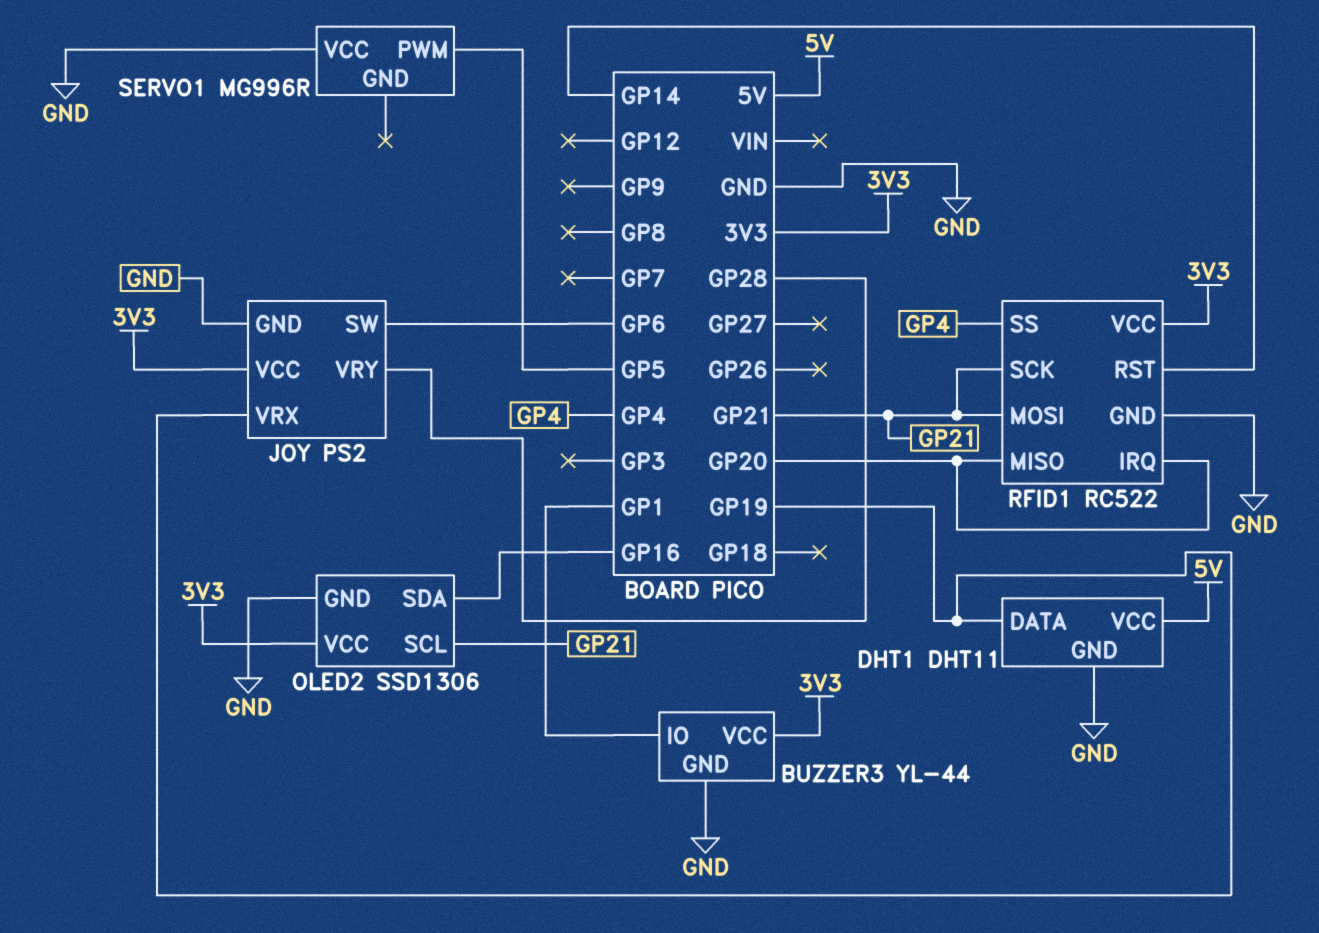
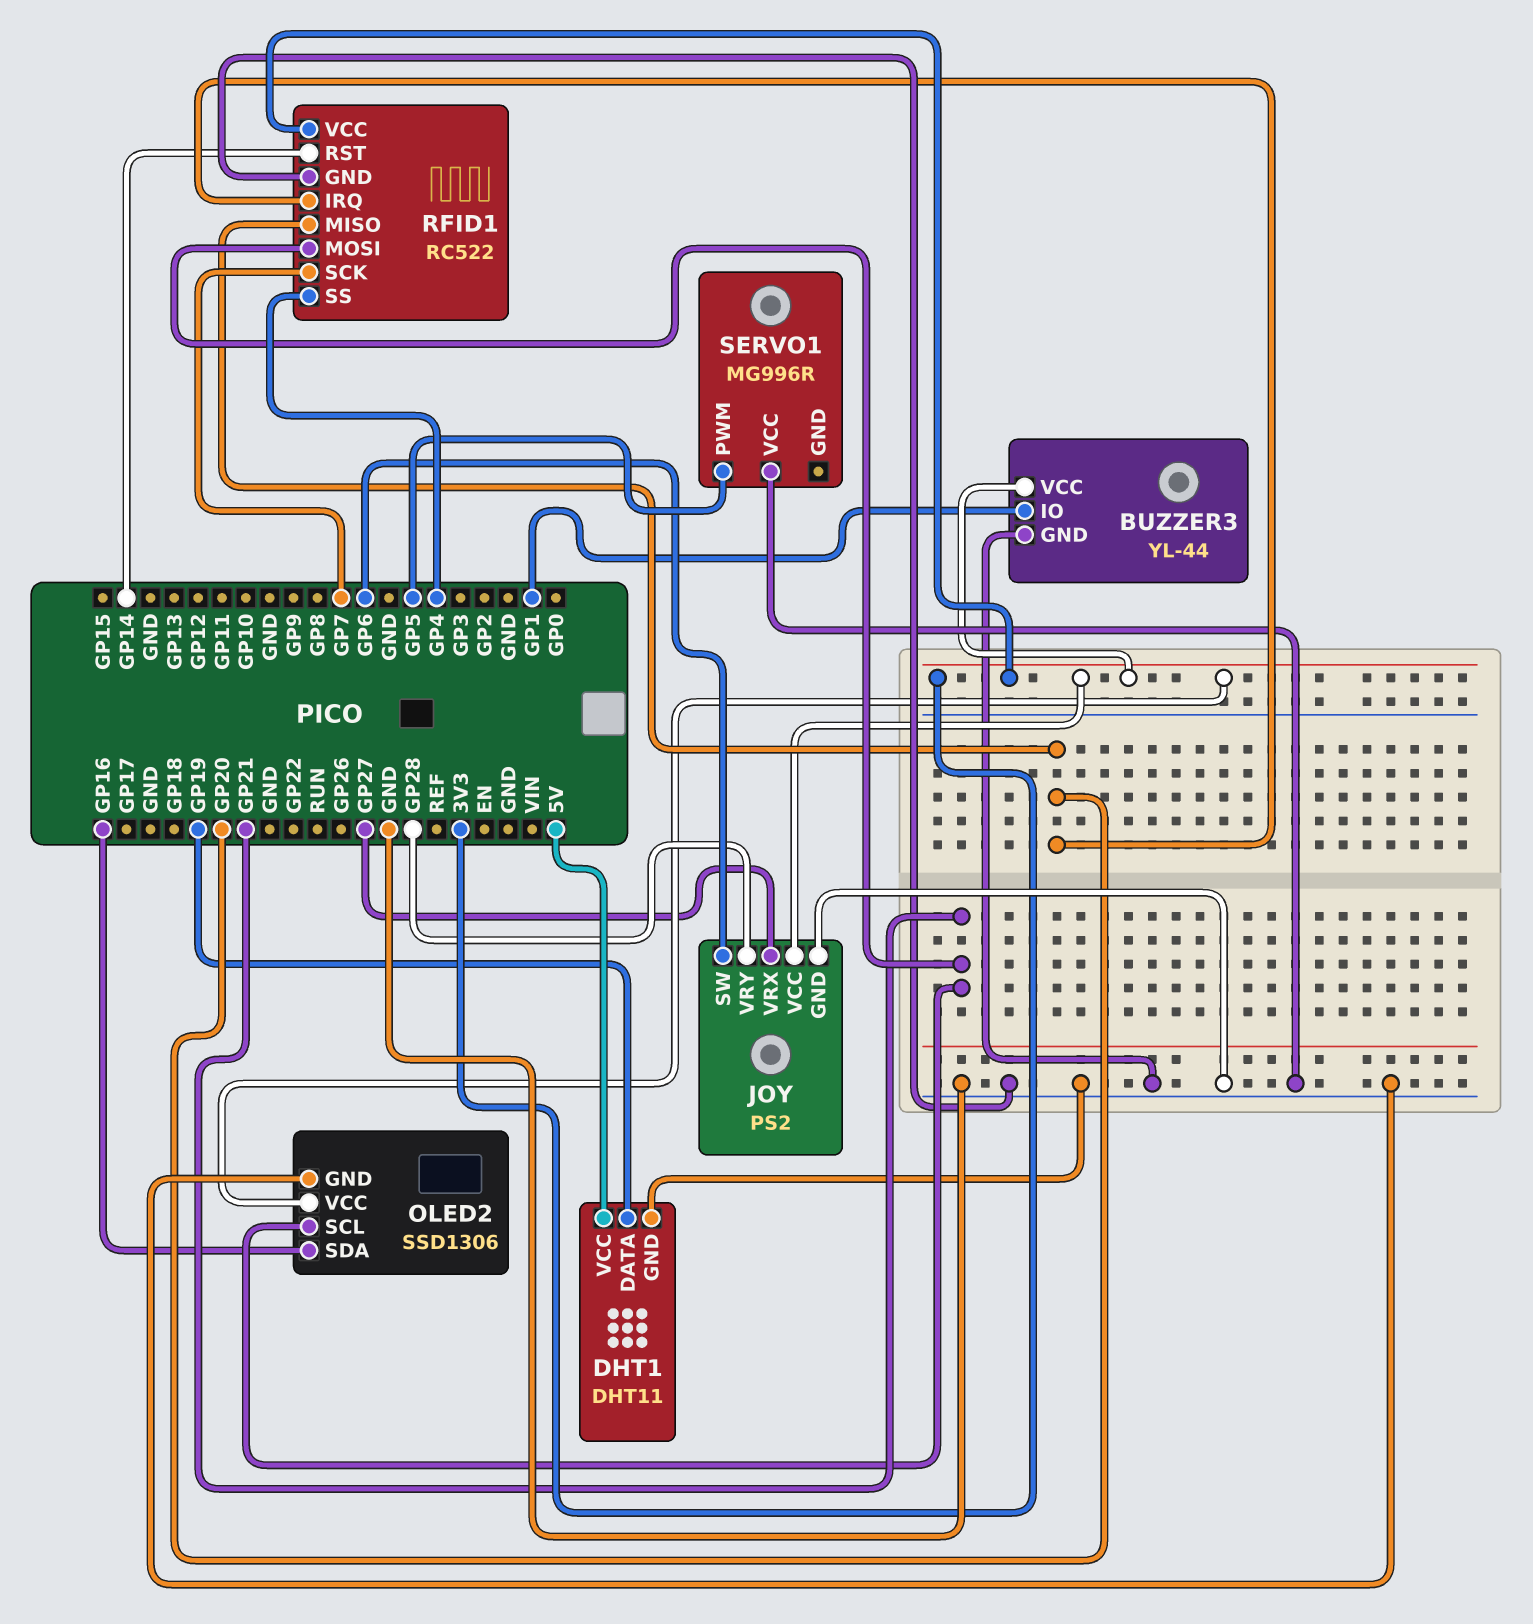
JOY pin VRX: GP19 -> GP27
RFID1 pin SCK: GP21 -> GP7

